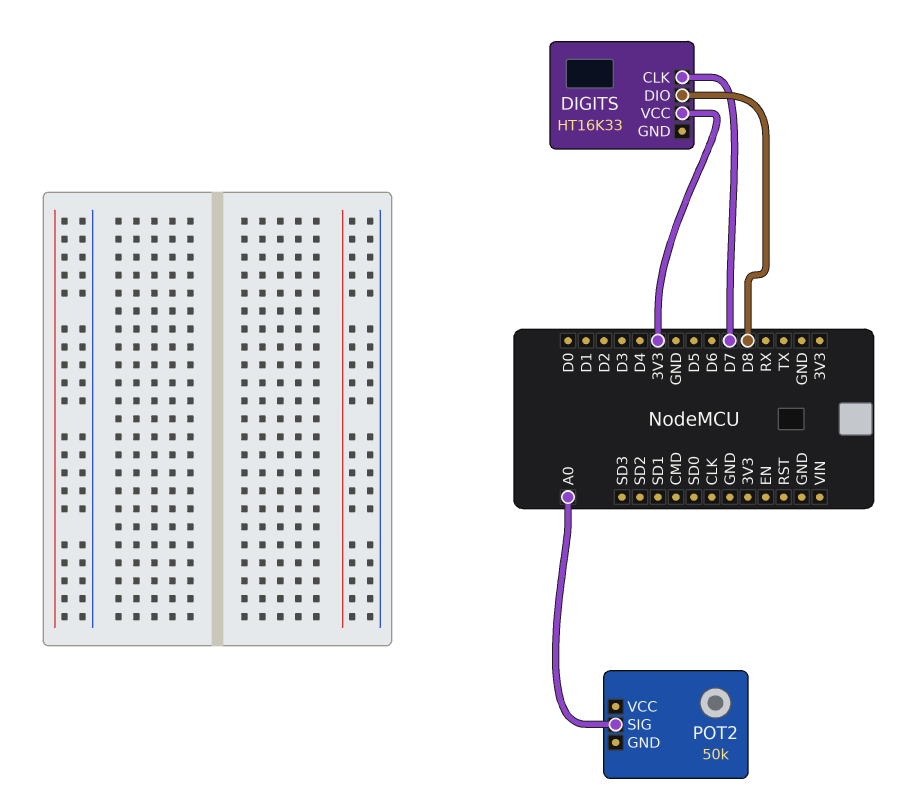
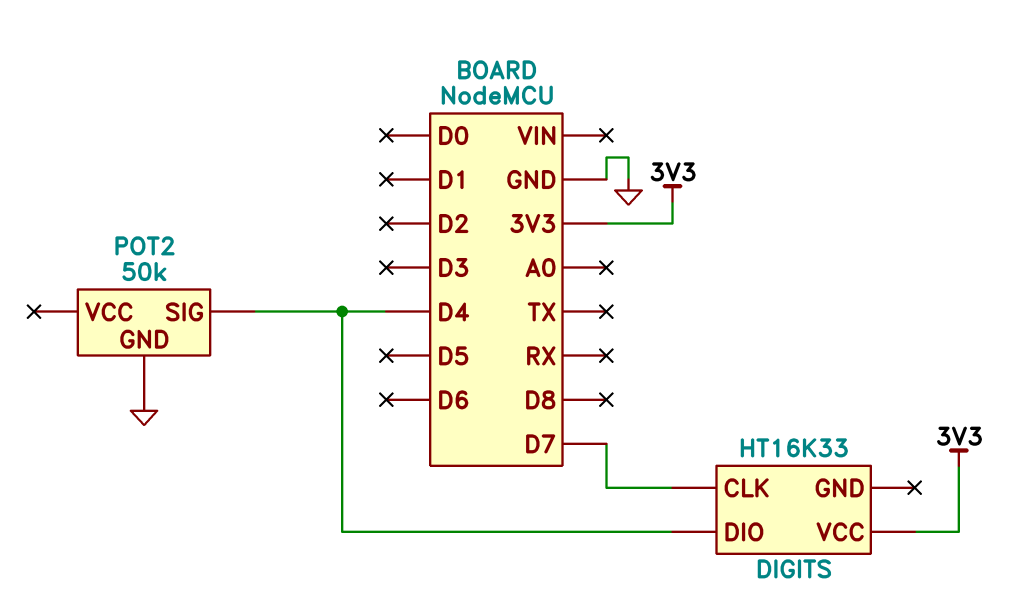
DIGITS pin DIO: D8 -> D4
POT2 pin GND: none -> GND
POT2 pin SIG: A0 -> D4

